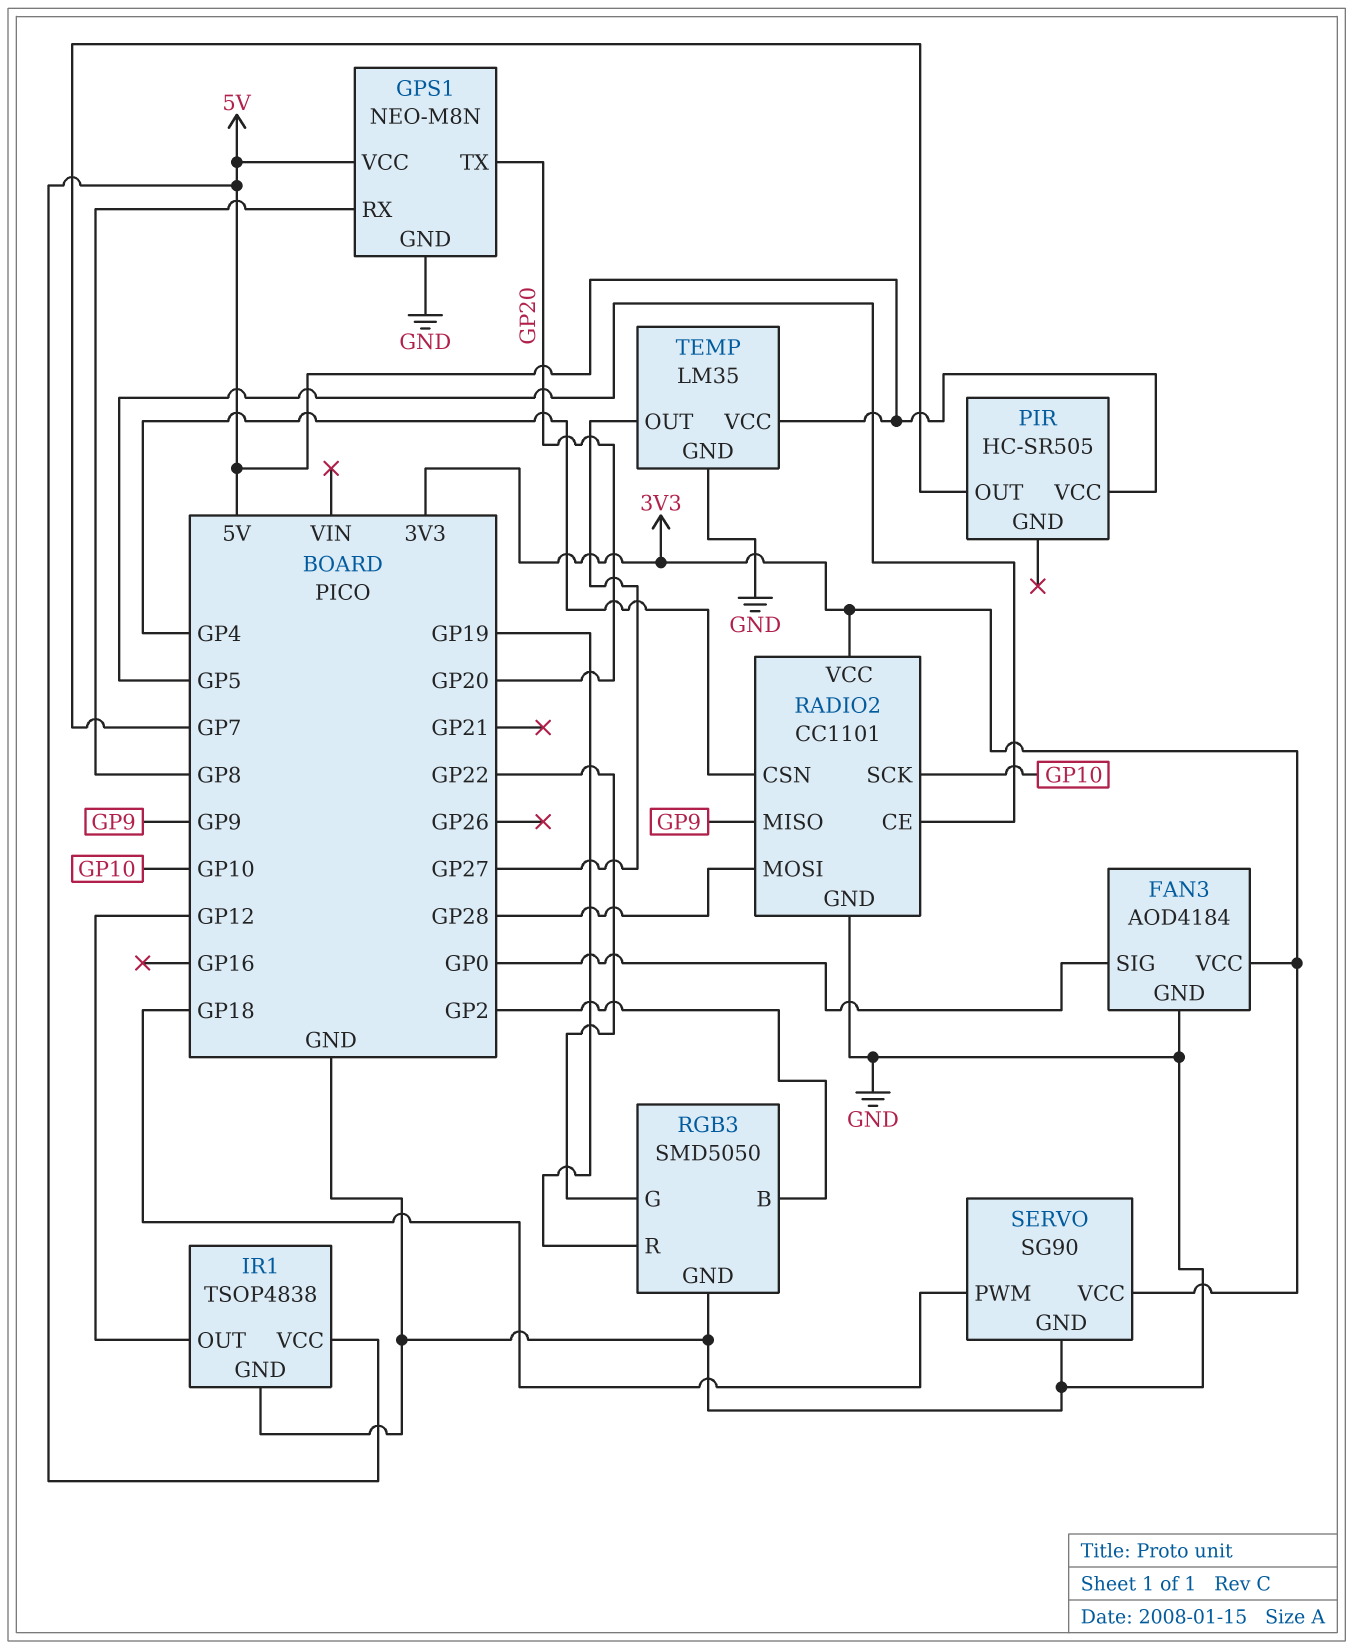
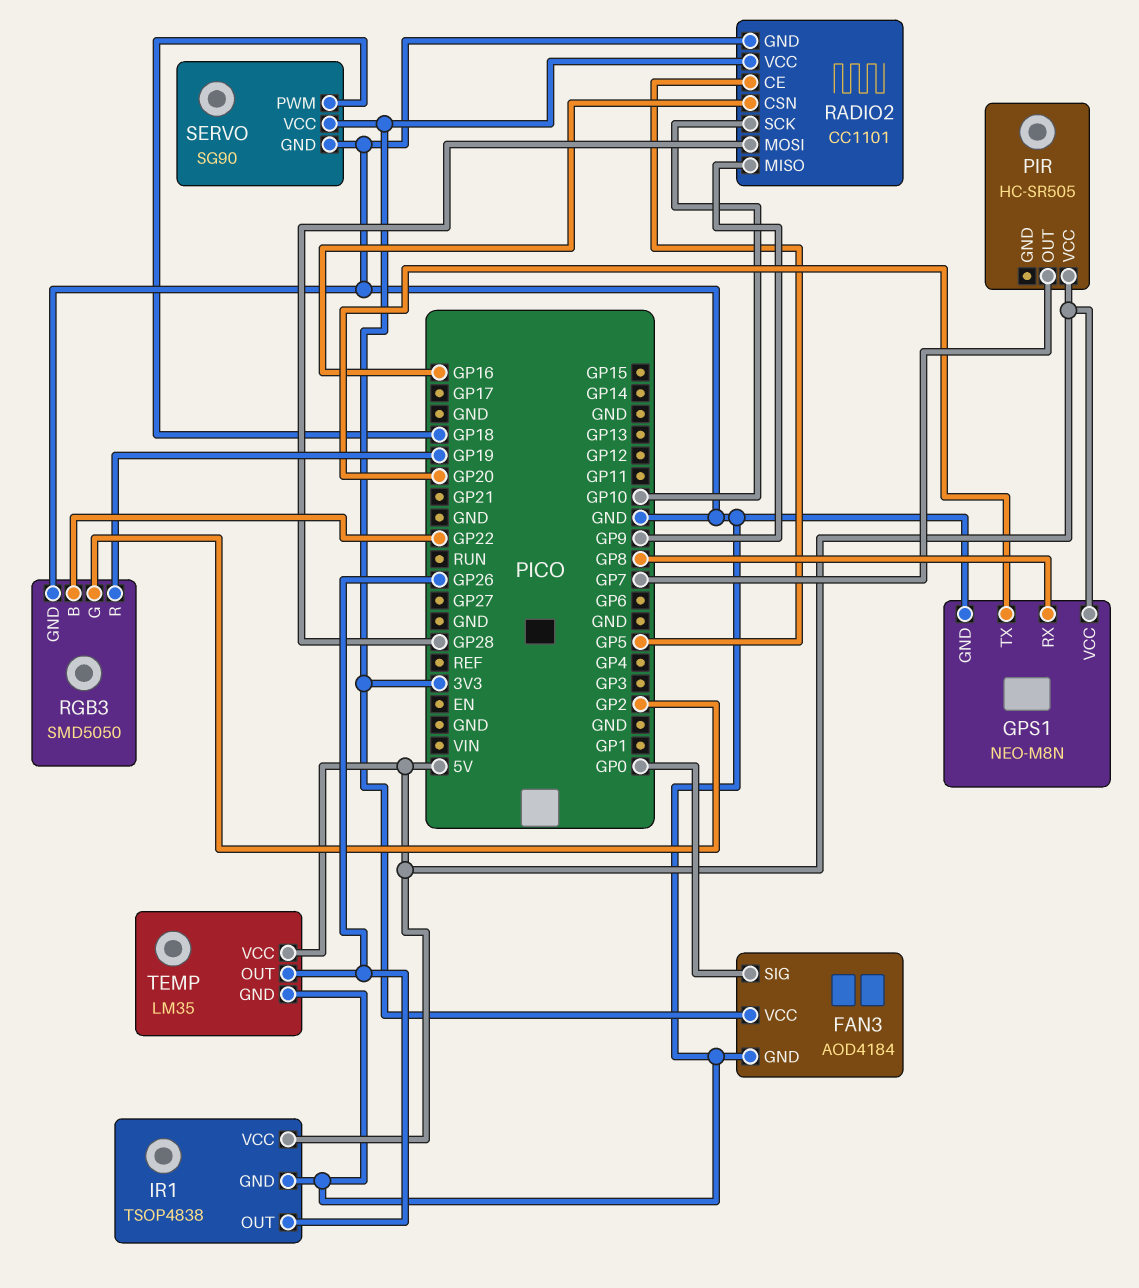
IR1 pin OUT: GP12 -> GP26
RADIO2 pin CSN: GP4 -> GP16
RGB3 pin B: GP2 -> GP22
RGB3 pin G: GP22 -> GP2
TEMP pin OUT: GP27 -> GP26

